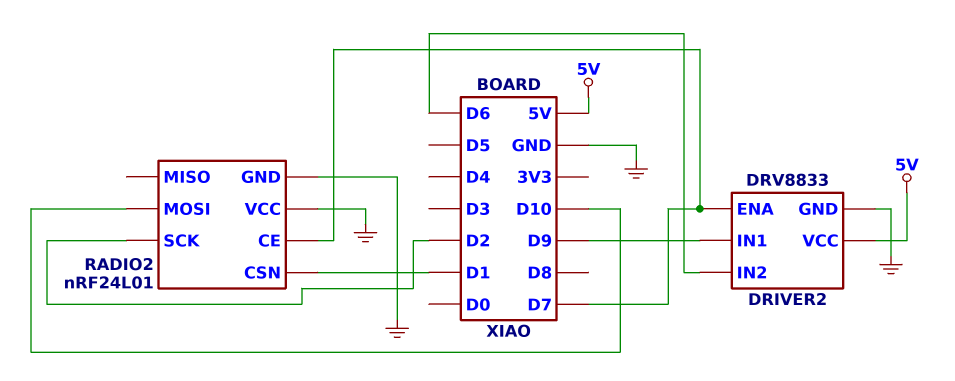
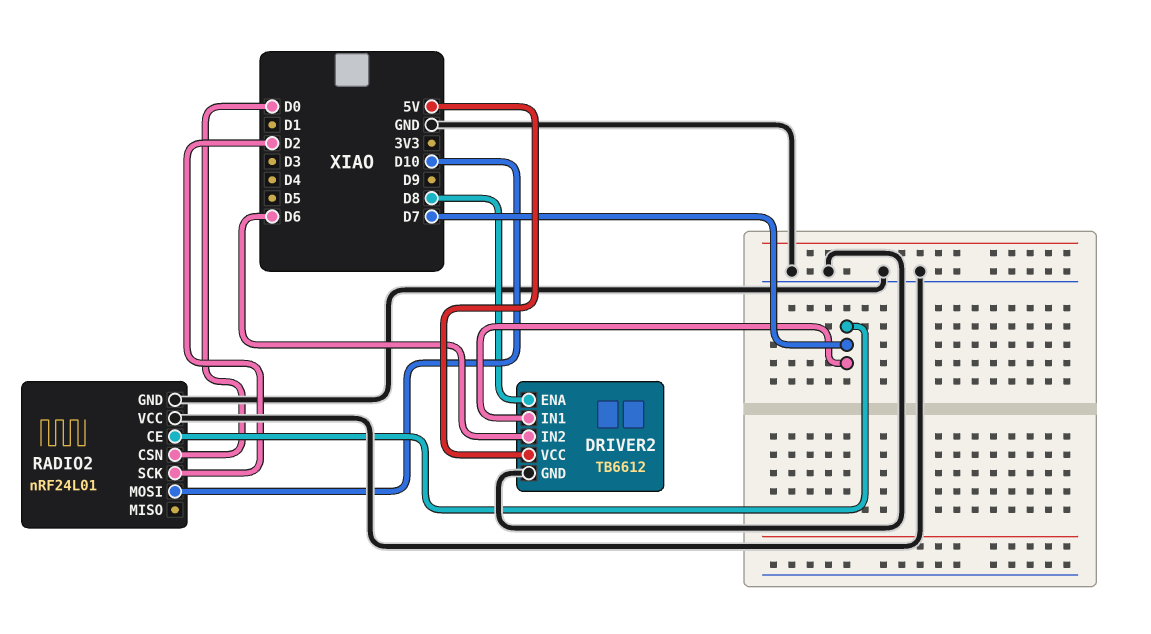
DRIVER2: DRV8833 -> TB6612
DRIVER2 pin ENA: D7 -> D8
DRIVER2 pin IN1: D9 -> D7
RADIO2 pin CSN: D1 -> D0

